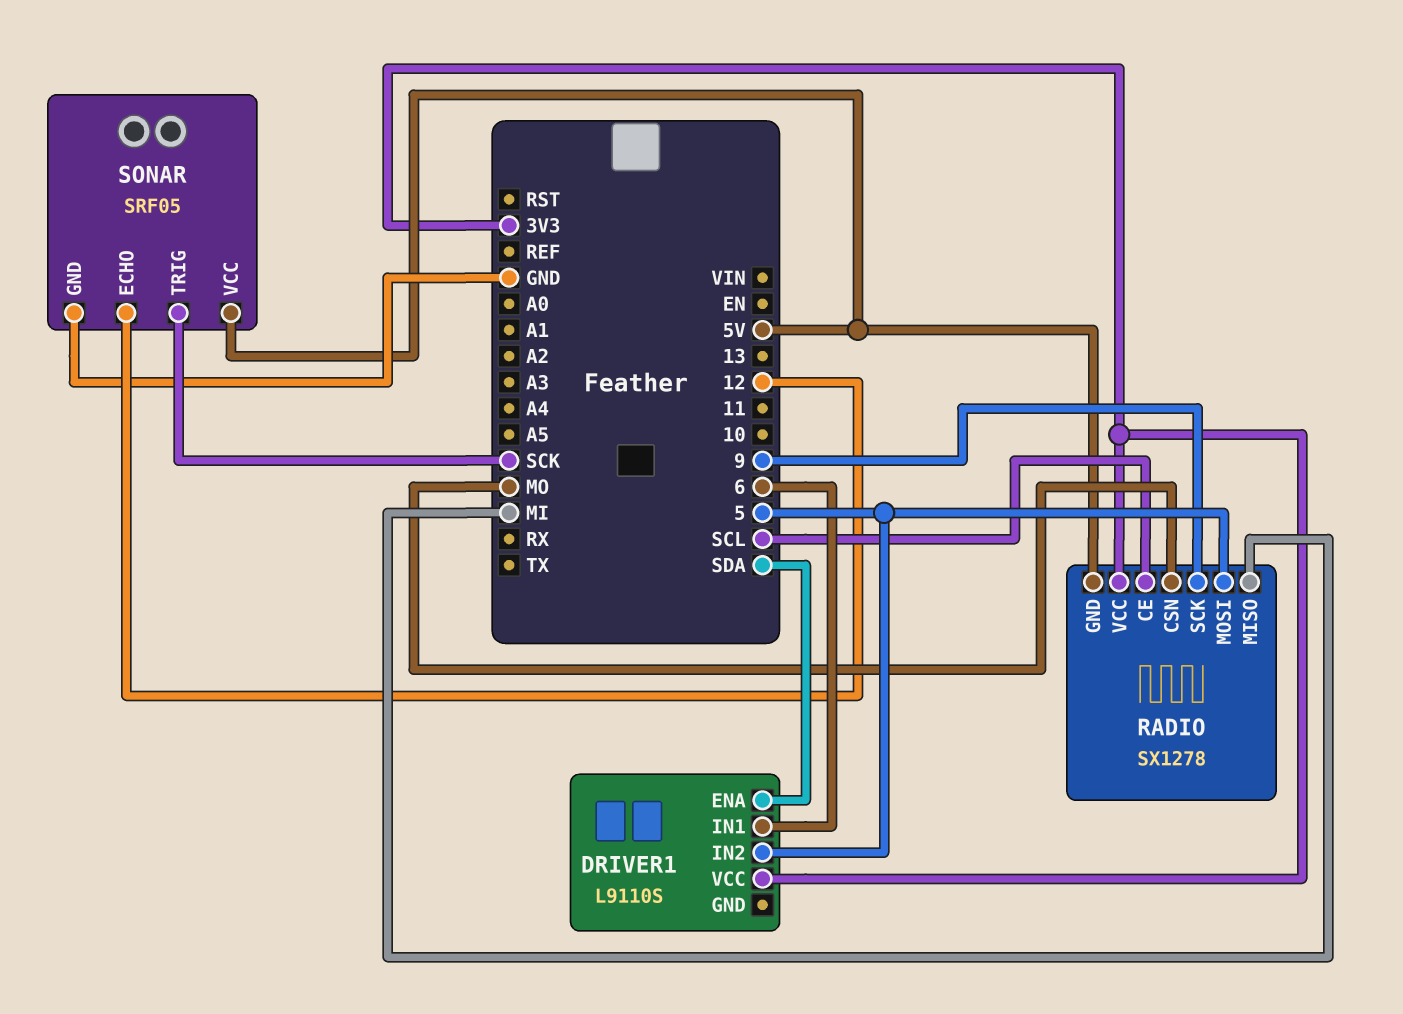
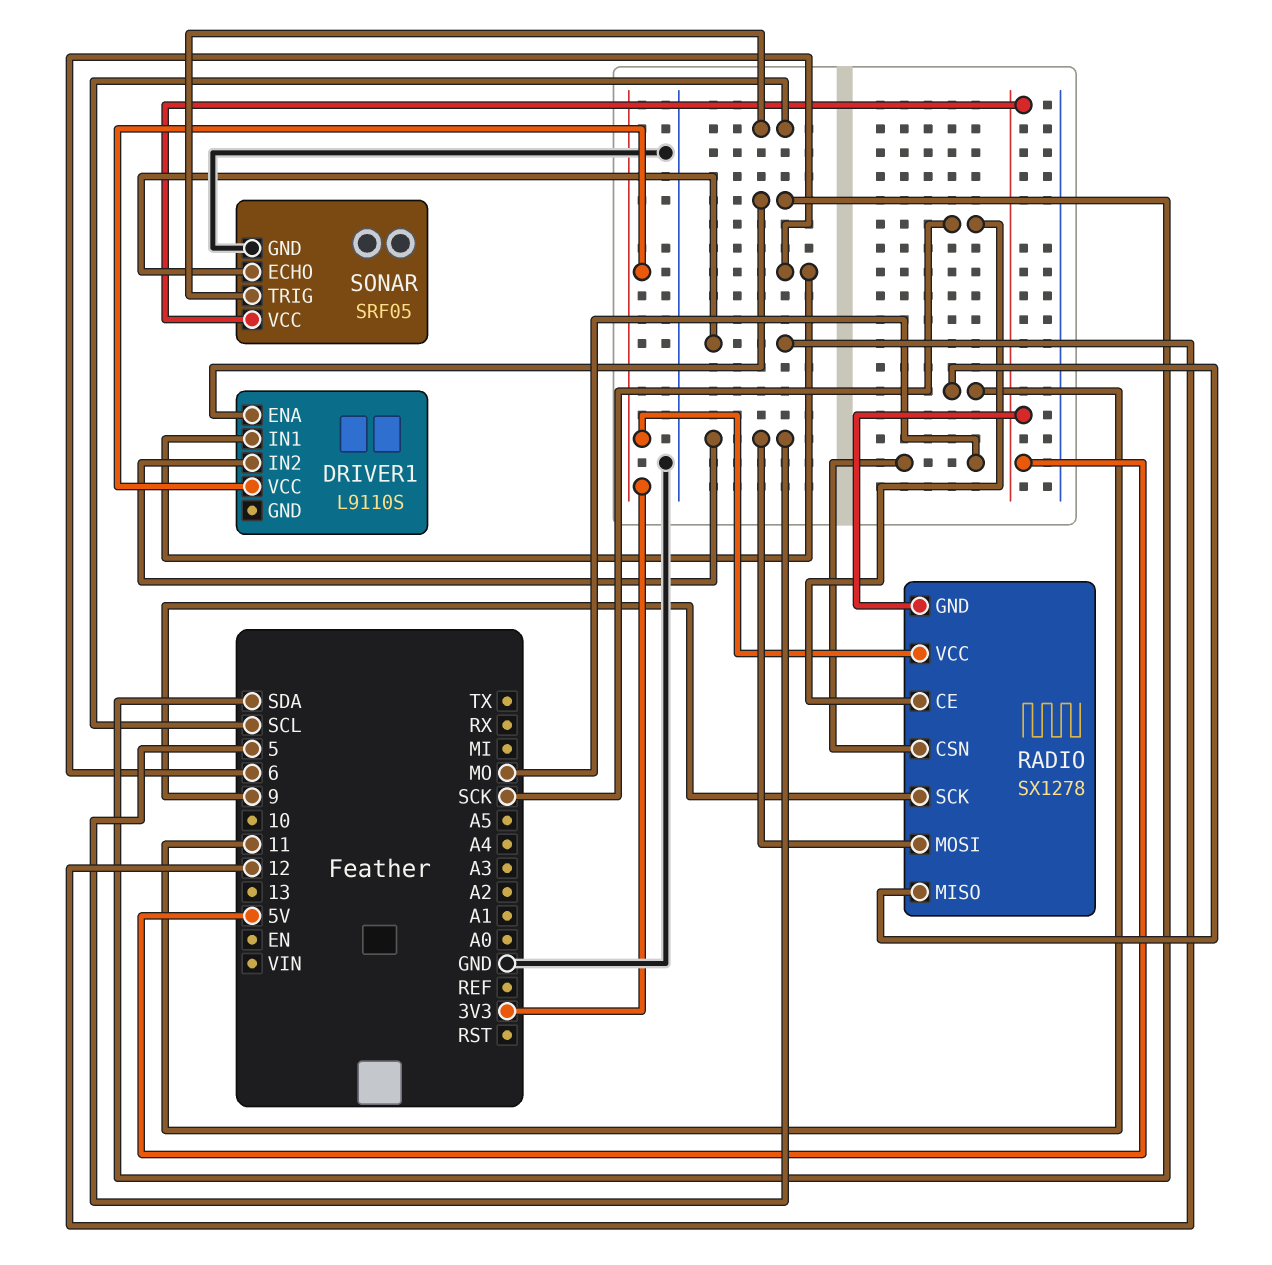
RADIO pin CE: SCL -> SCK
RADIO pin MISO: MI -> 11
SONAR pin TRIG: SCK -> SCL

